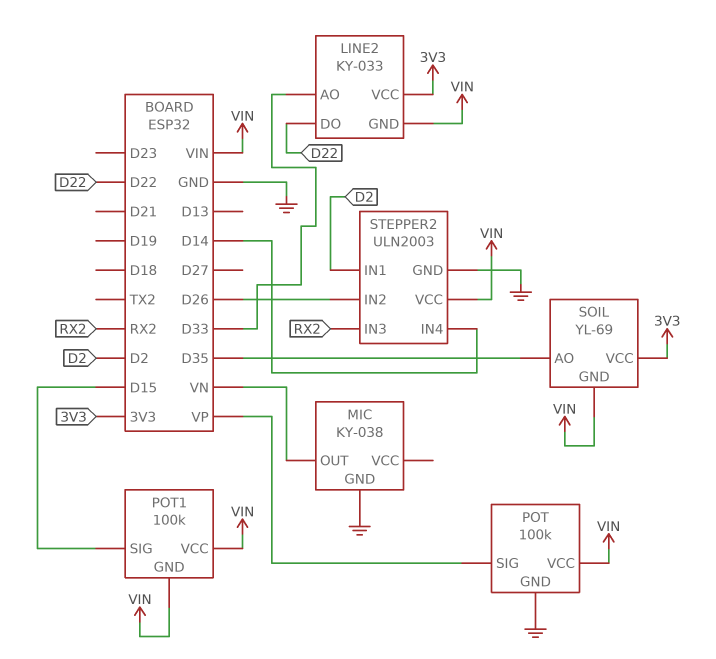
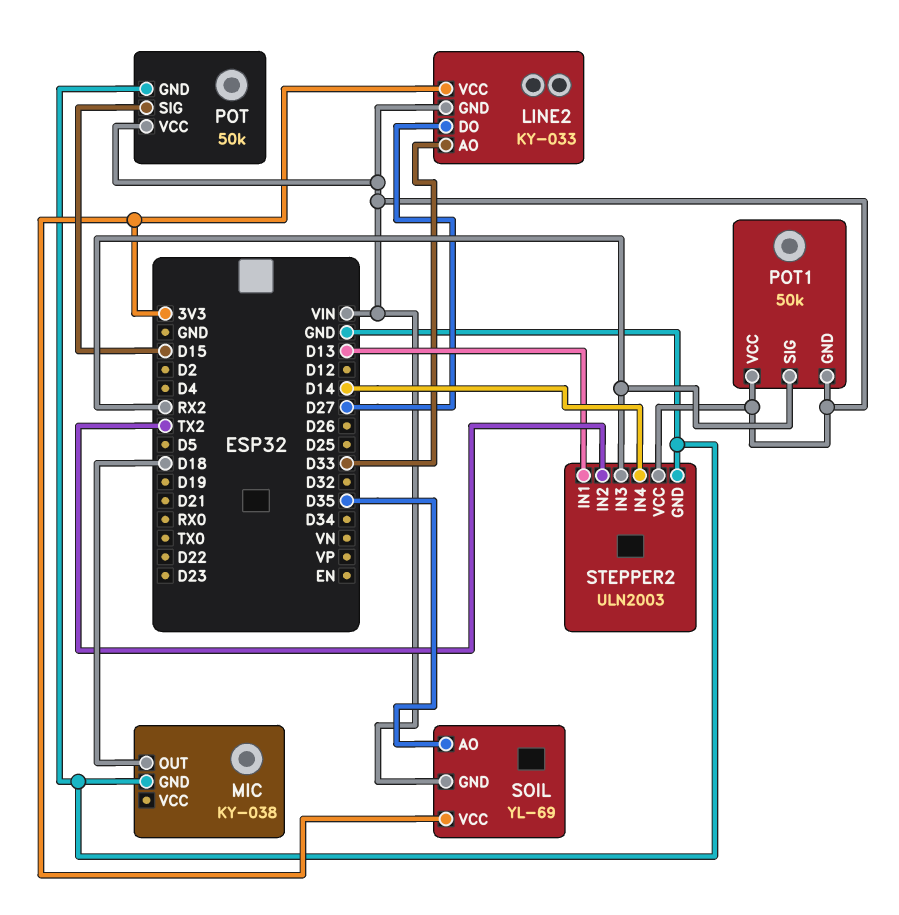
LINE2 pin DO: D22 -> D27
MIC pin OUT: VN -> D18
POT: 100k -> 50k
POT pin SIG: VP -> D15
POT1: 100k -> 50k
POT1 pin SIG: D15 -> RX2
STEPPER2 pin IN1: D2 -> D13
STEPPER2 pin IN2: D26 -> TX2

